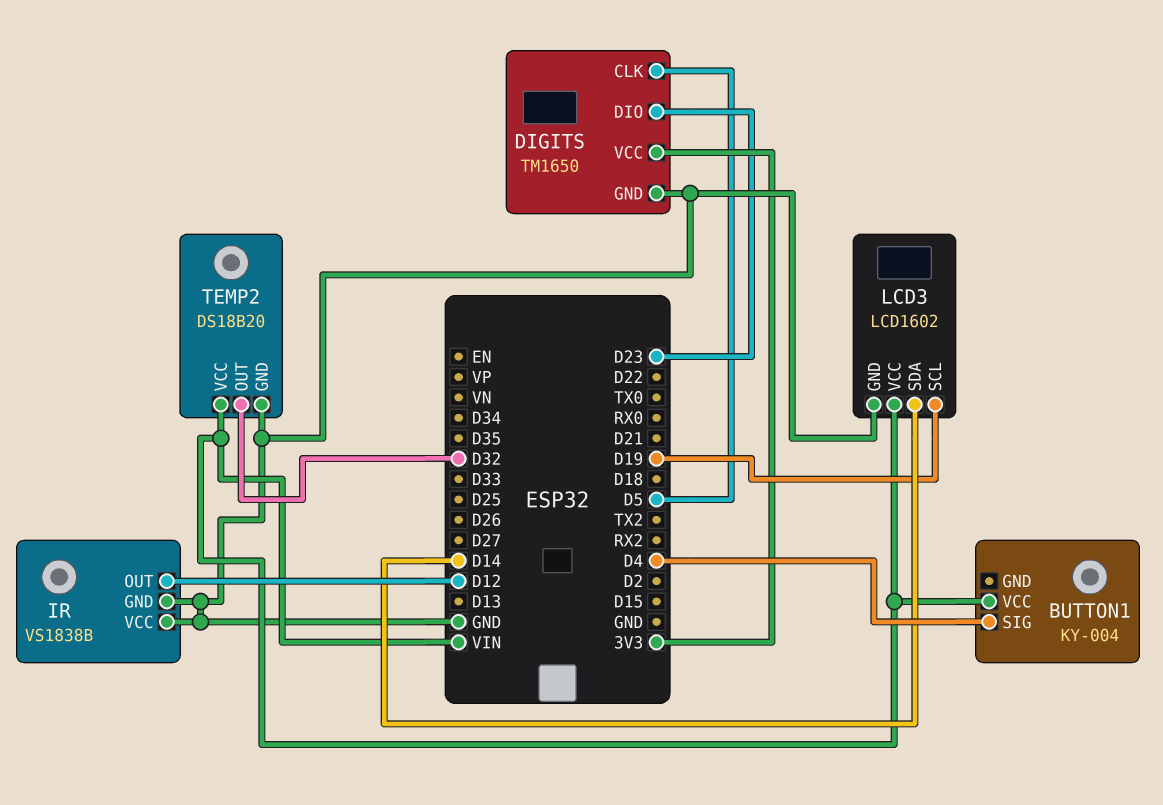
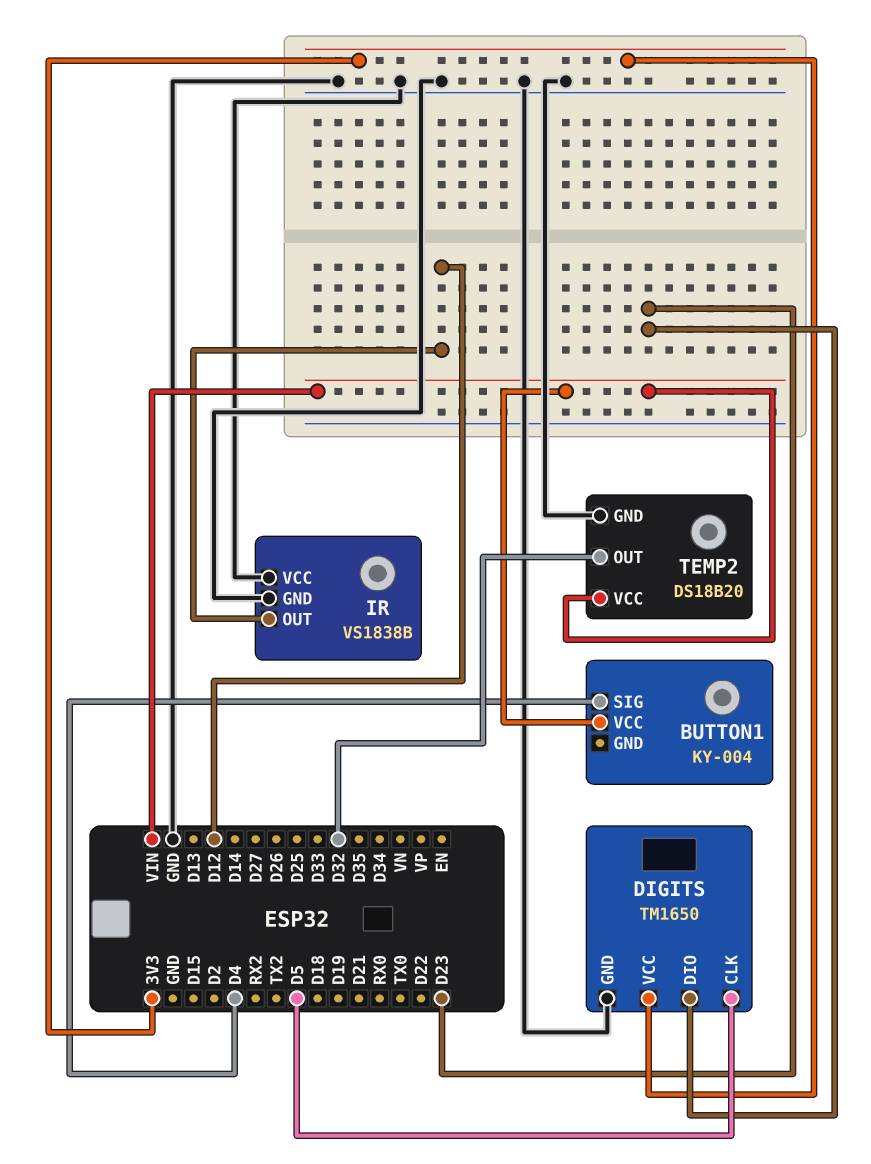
LCD3: LCD1602 -> none
LCD3 pin GND: GND -> none
LCD3 pin SCL: D19 -> none
LCD3 pin SDA: D14 -> none
LCD3 pin VCC: VIN -> none

